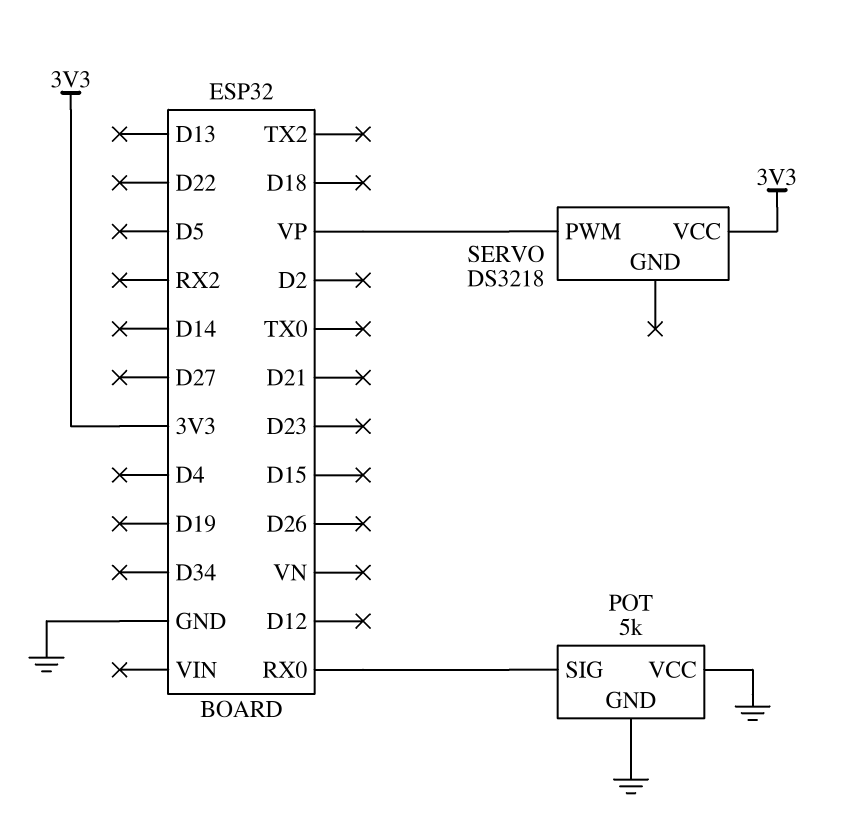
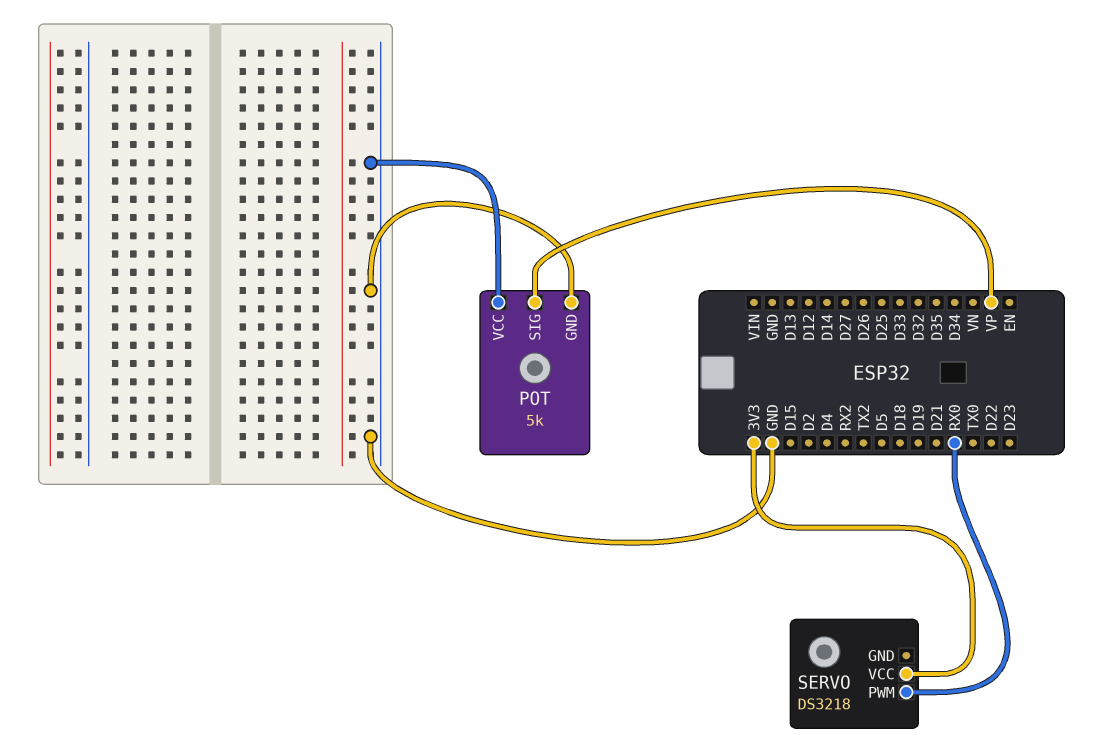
POT pin SIG: RX0 -> VP
SERVO pin PWM: VP -> RX0

